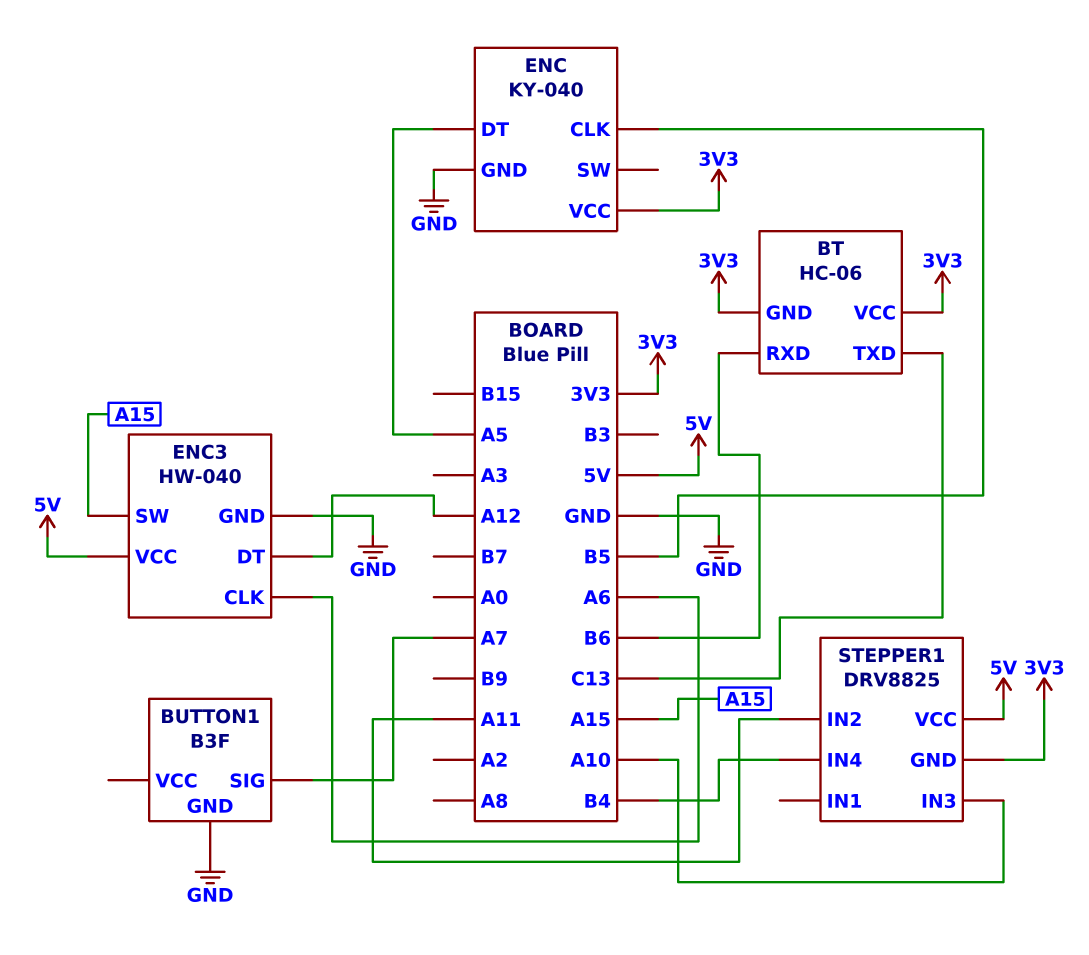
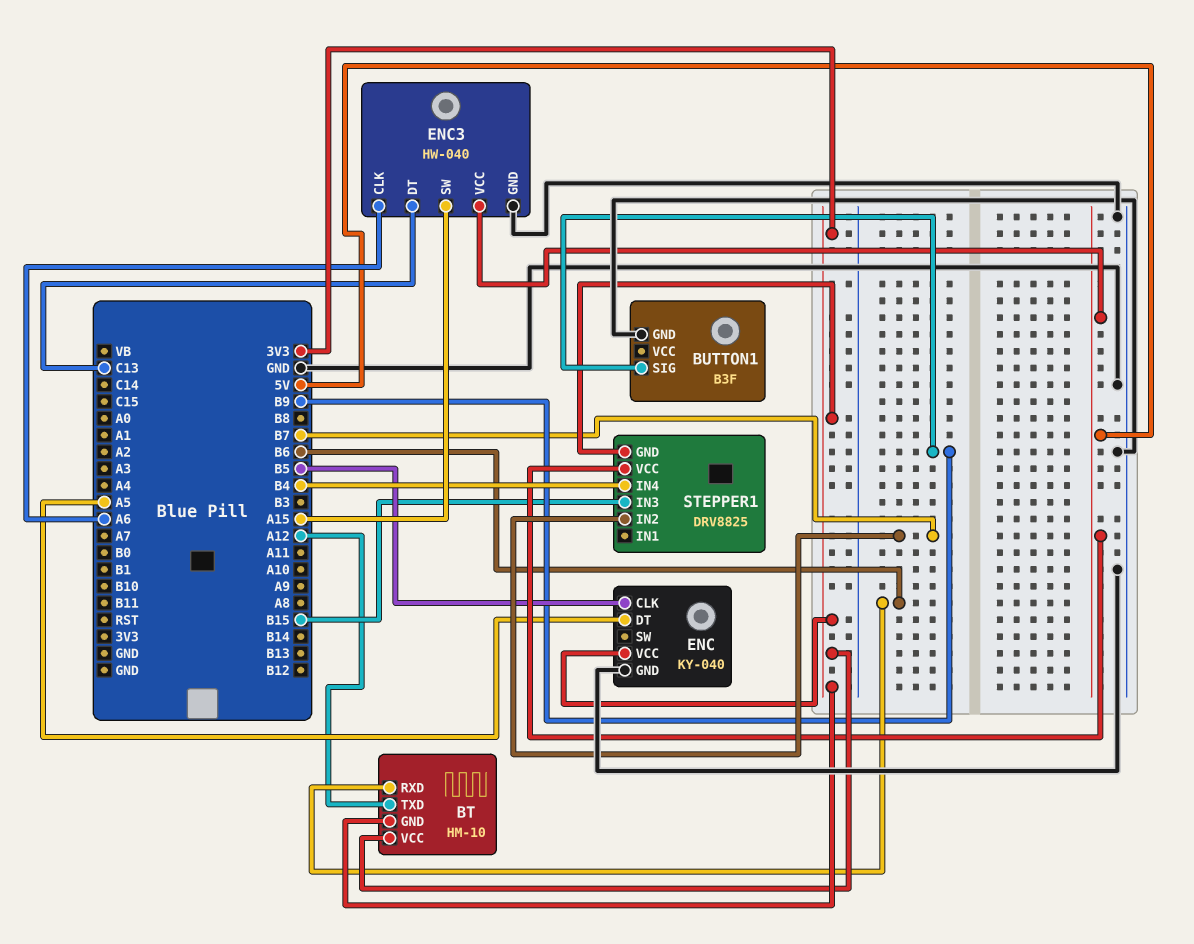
BT: HC-06 -> HM-10
BT pin TXD: C13 -> A12
BUTTON1 pin SIG: A7 -> B9
ENC3 pin DT: A12 -> C13
STEPPER1 pin IN2: A11 -> B7
STEPPER1 pin IN3: A10 -> B15

